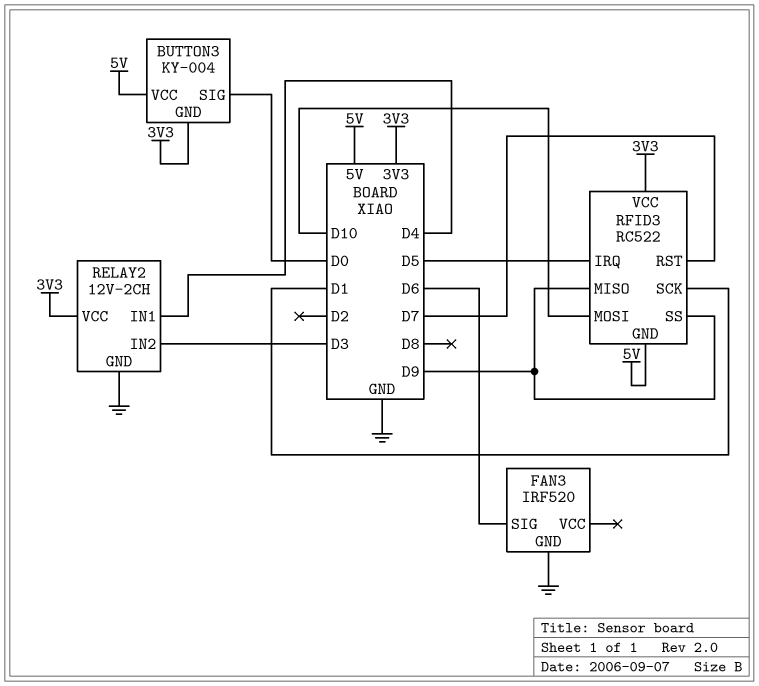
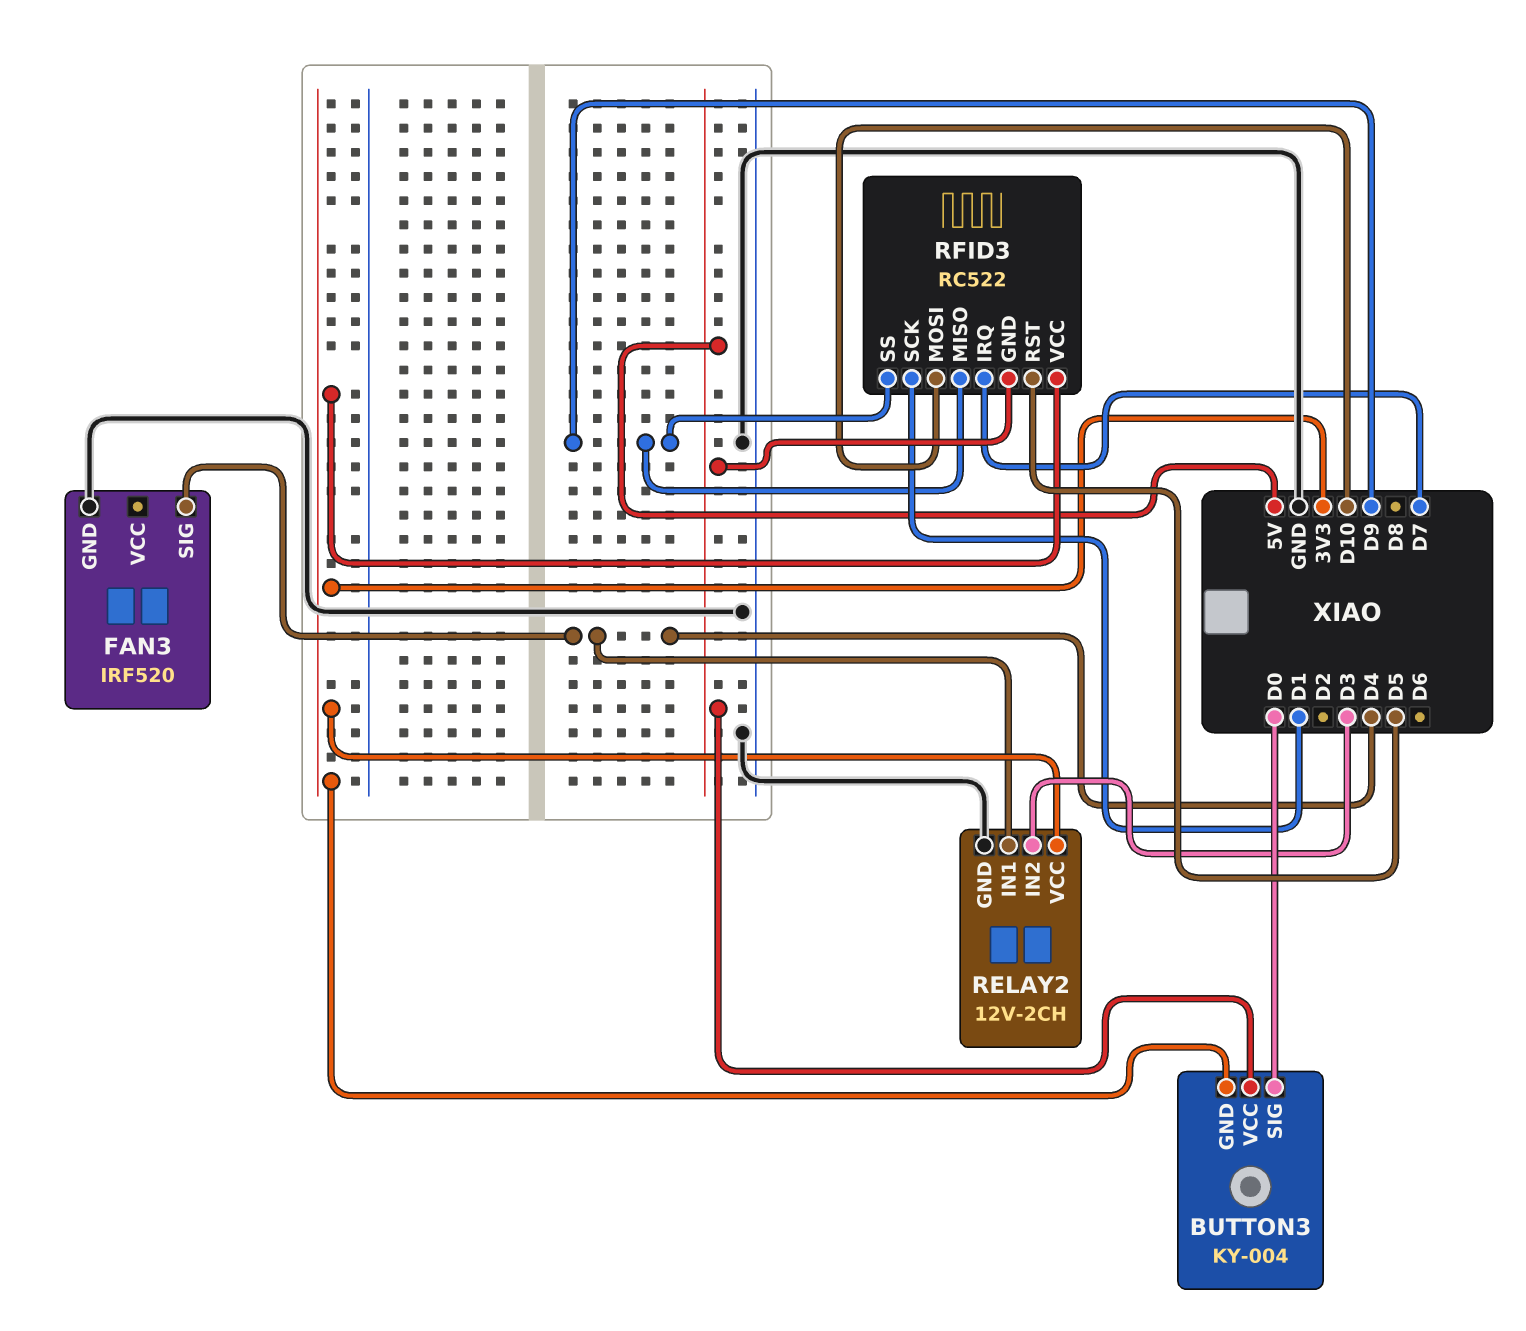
FAN3 pin SIG: D6 -> D4
RFID3 pin IRQ: D5 -> D7
RFID3 pin RST: D7 -> D5

